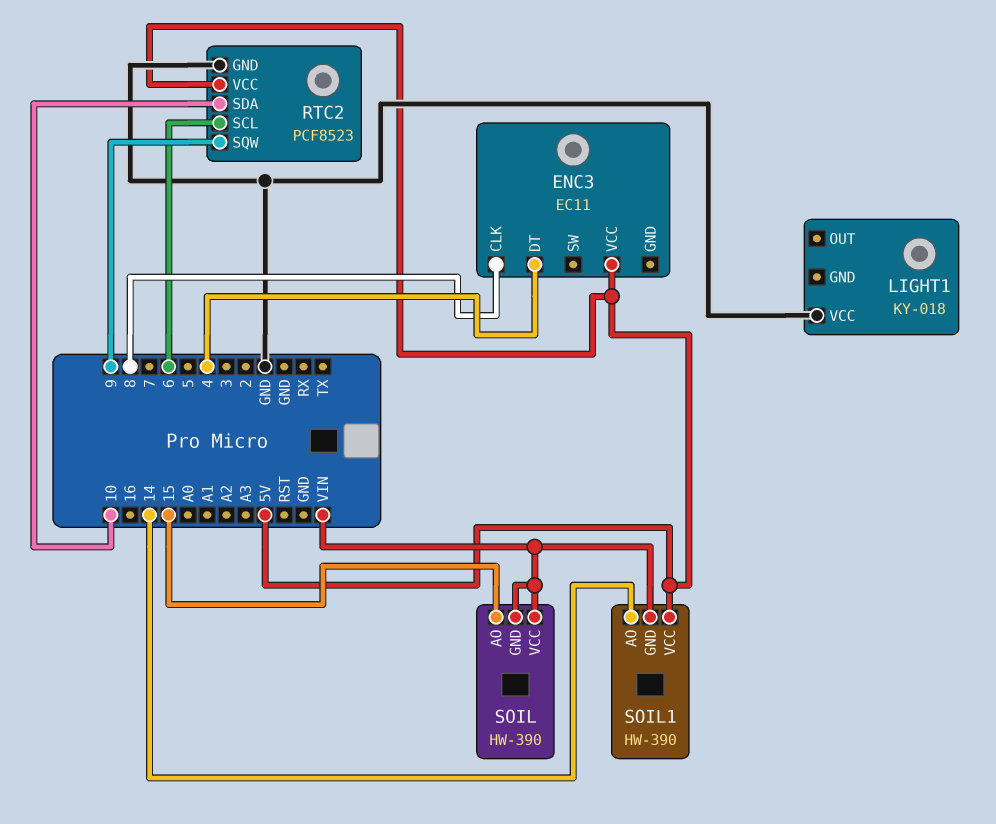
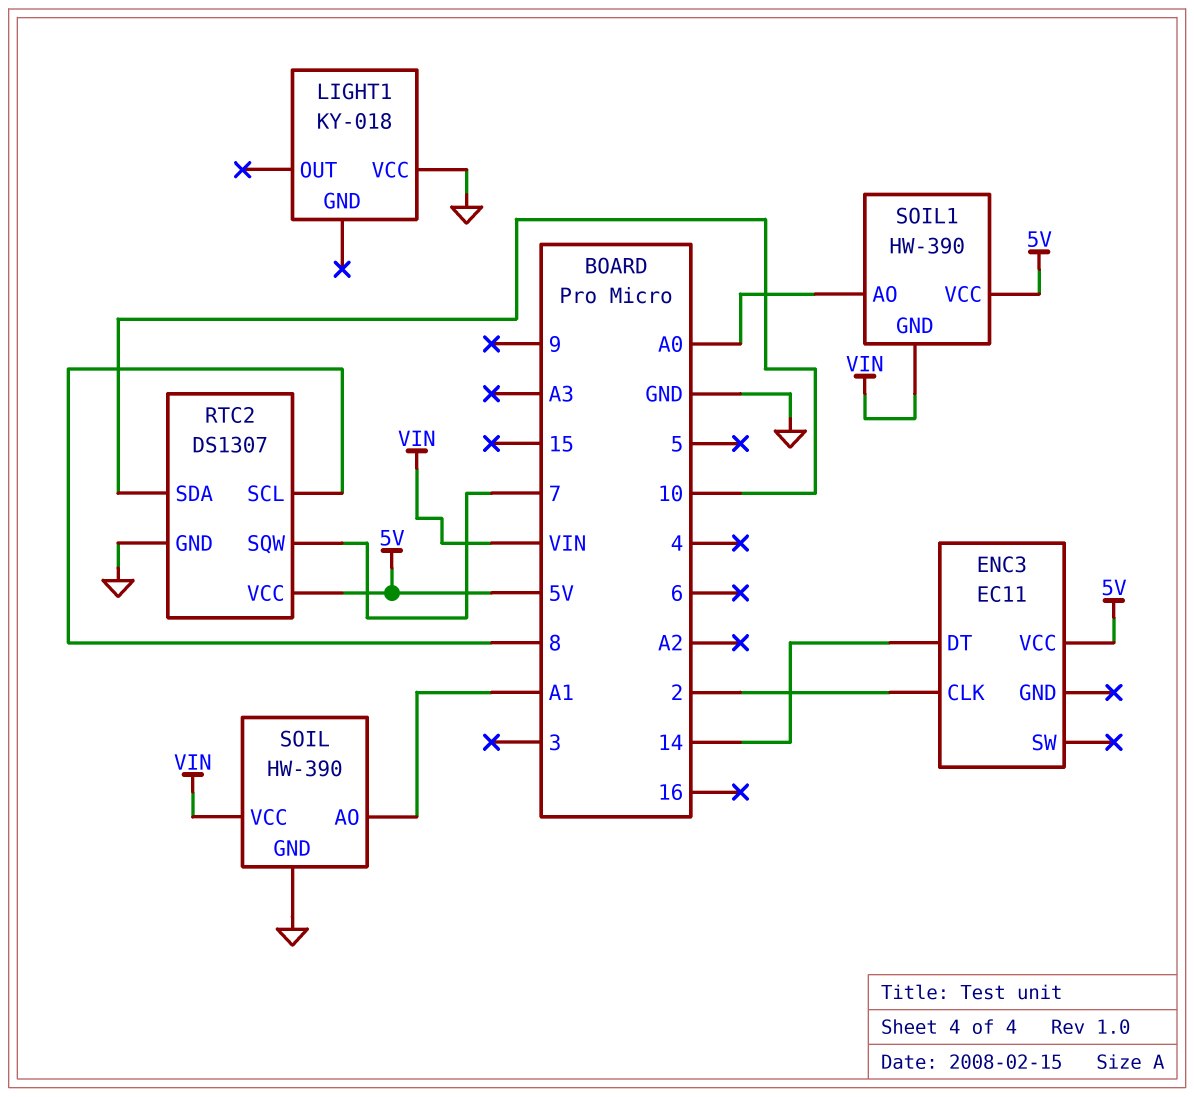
ENC3 pin CLK: 8 -> 2
ENC3 pin DT: 4 -> 14
RTC2: PCF8523 -> DS1307
RTC2 pin SCL: 6 -> 8
RTC2 pin SQW: 9 -> 7
SOIL pin AO: 15 -> A1
SOIL pin GND: VIN -> GND
SOIL1 pin AO: 14 -> A0

